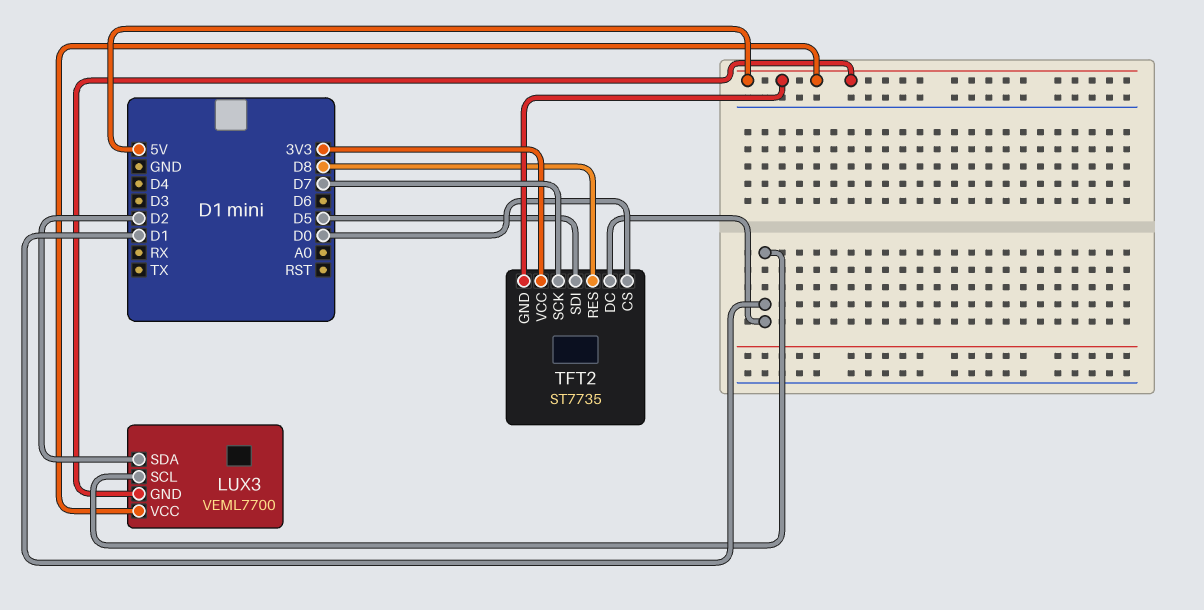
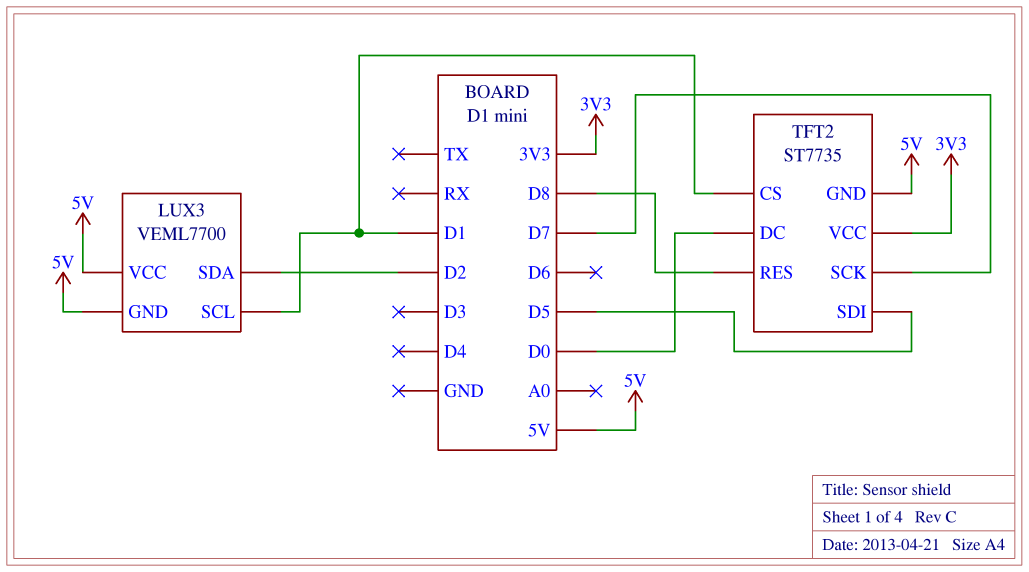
TFT2 pin CS: D0 -> D1
TFT2 pin DC: D1 -> D0

